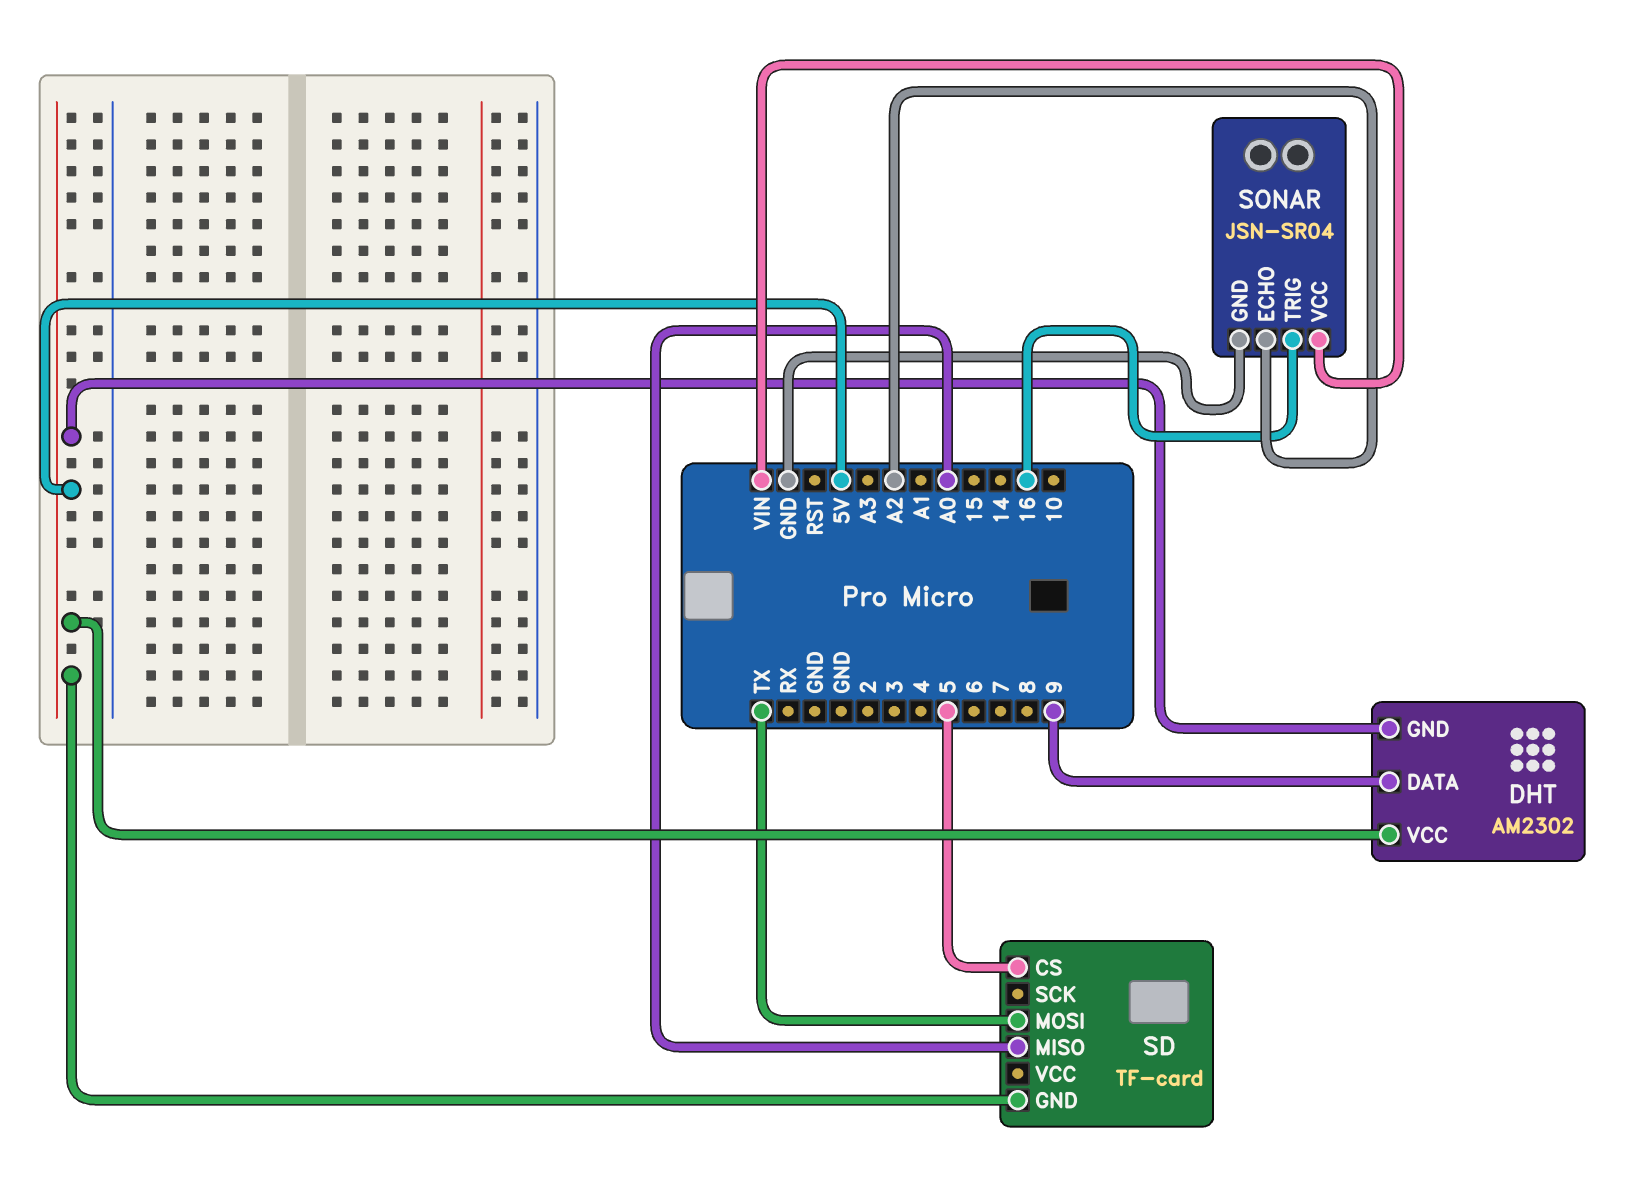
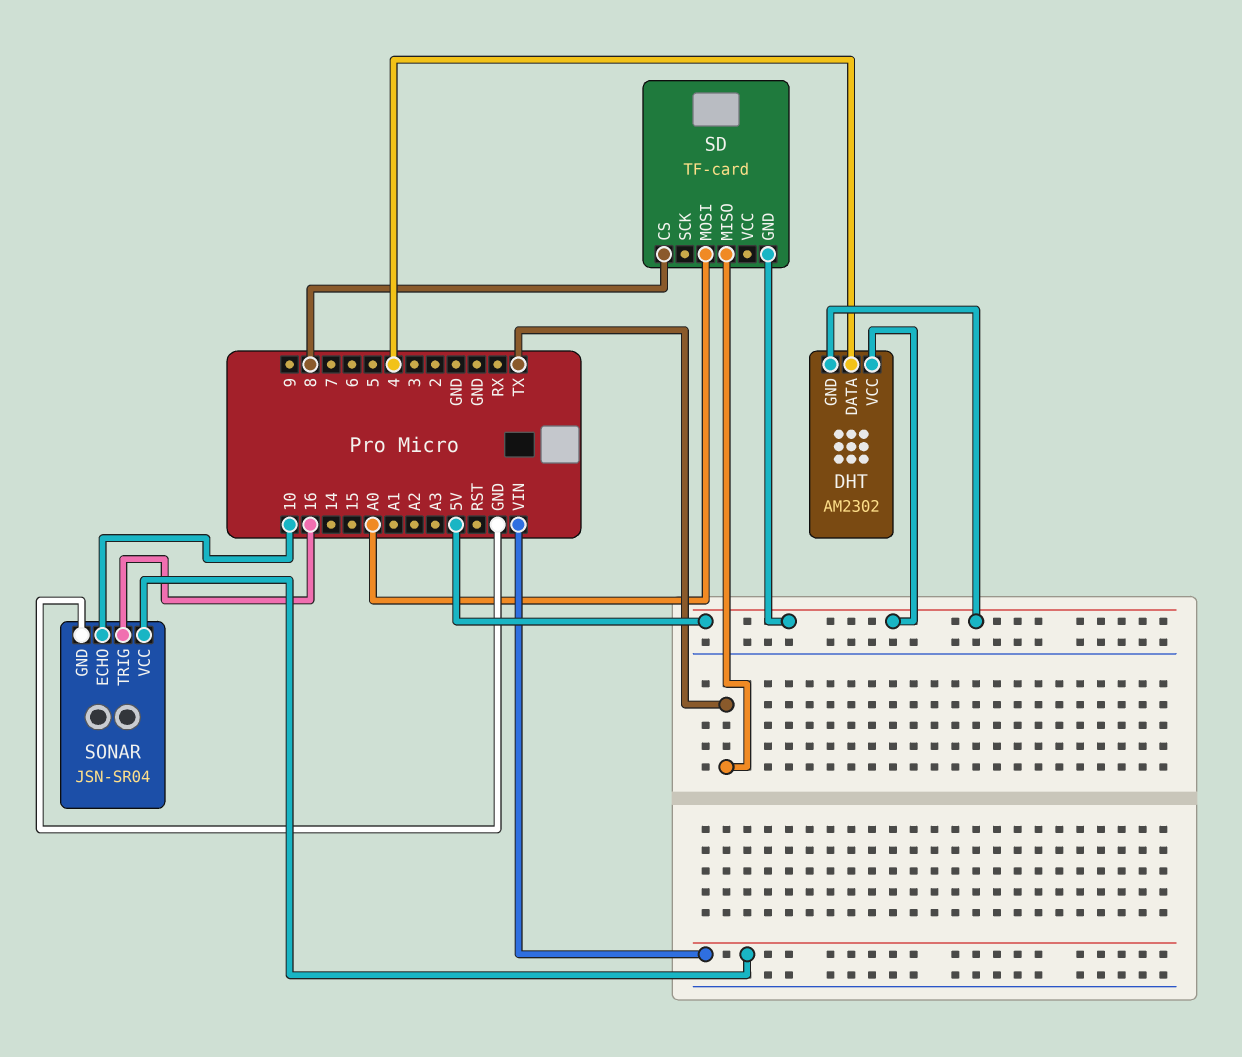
DHT pin DATA: 9 -> 4
SD pin CS: 5 -> 8
SD pin MISO: A0 -> TX
SD pin MOSI: TX -> A0
SONAR pin ECHO: A2 -> 10

